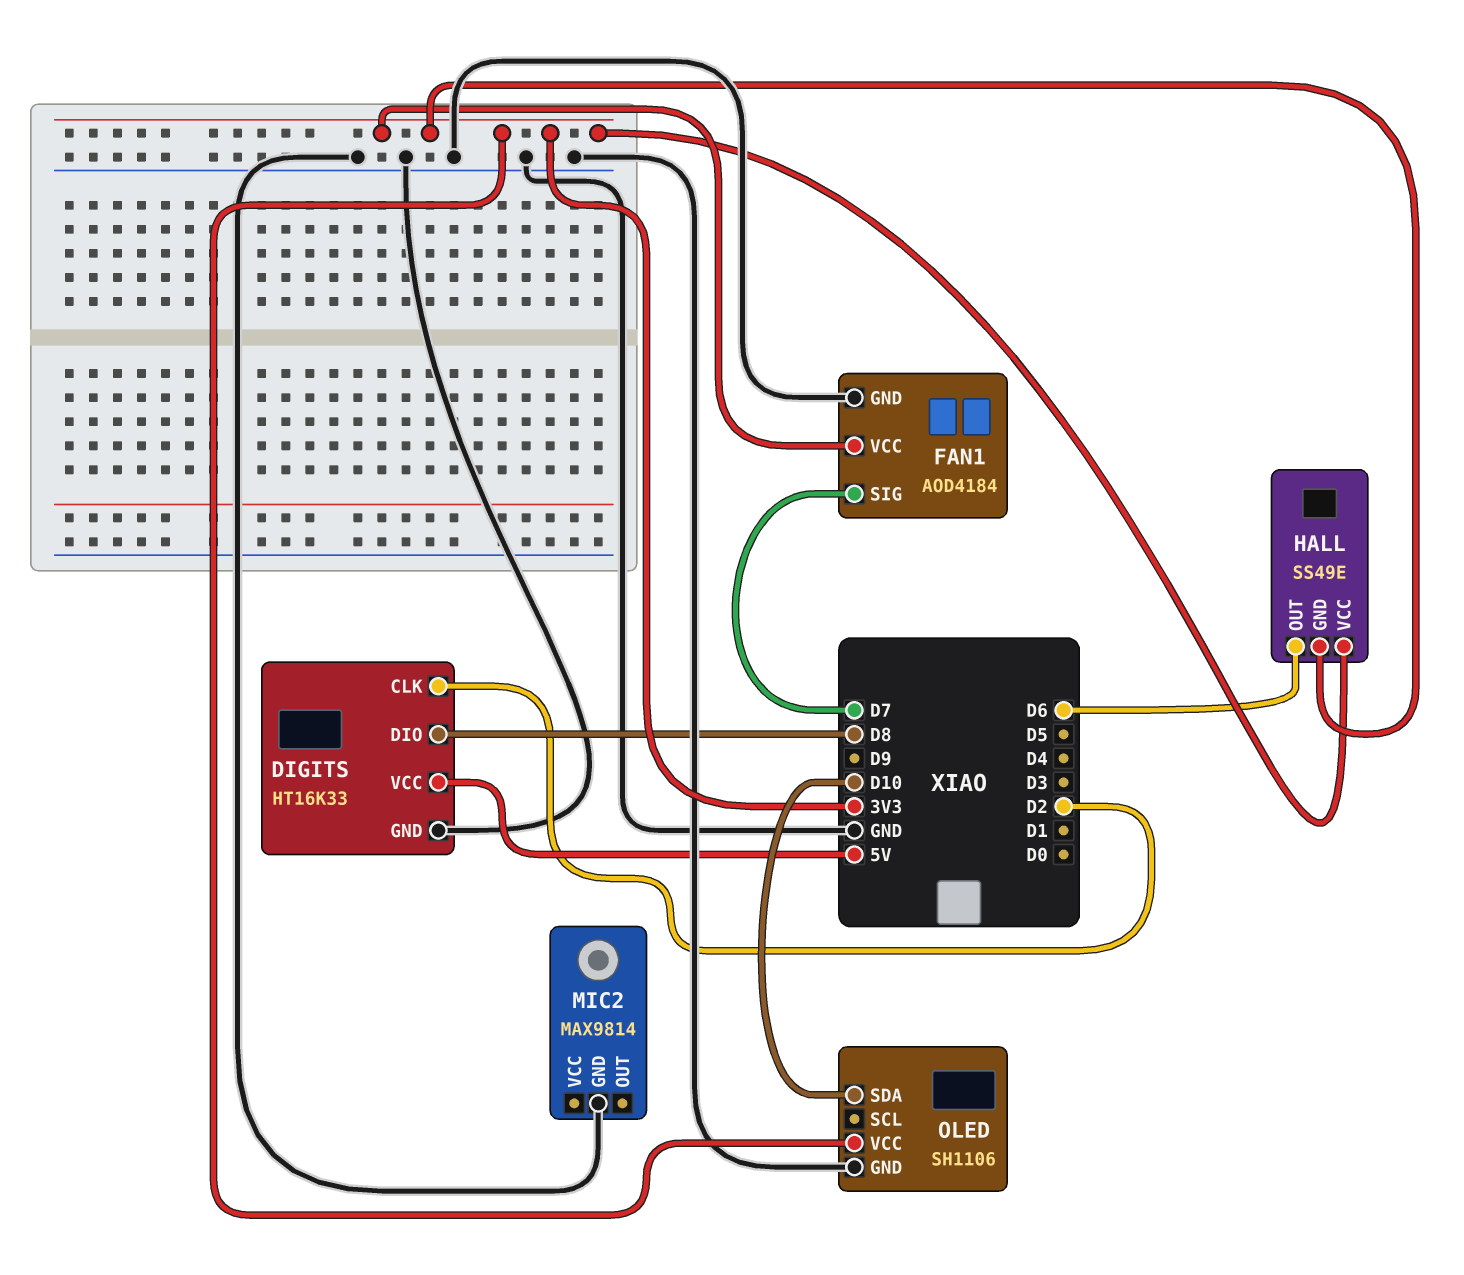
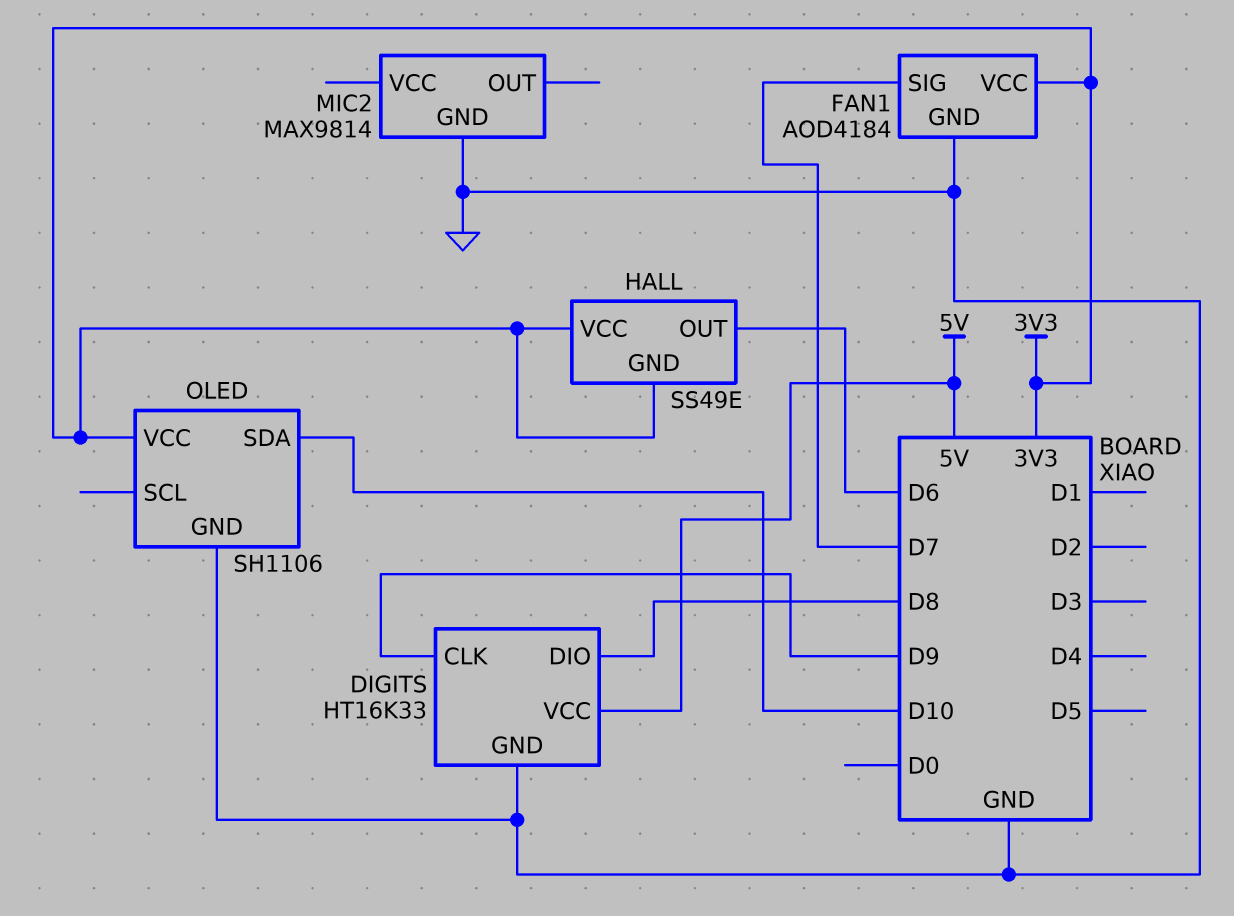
DIGITS pin CLK: D2 -> D9

